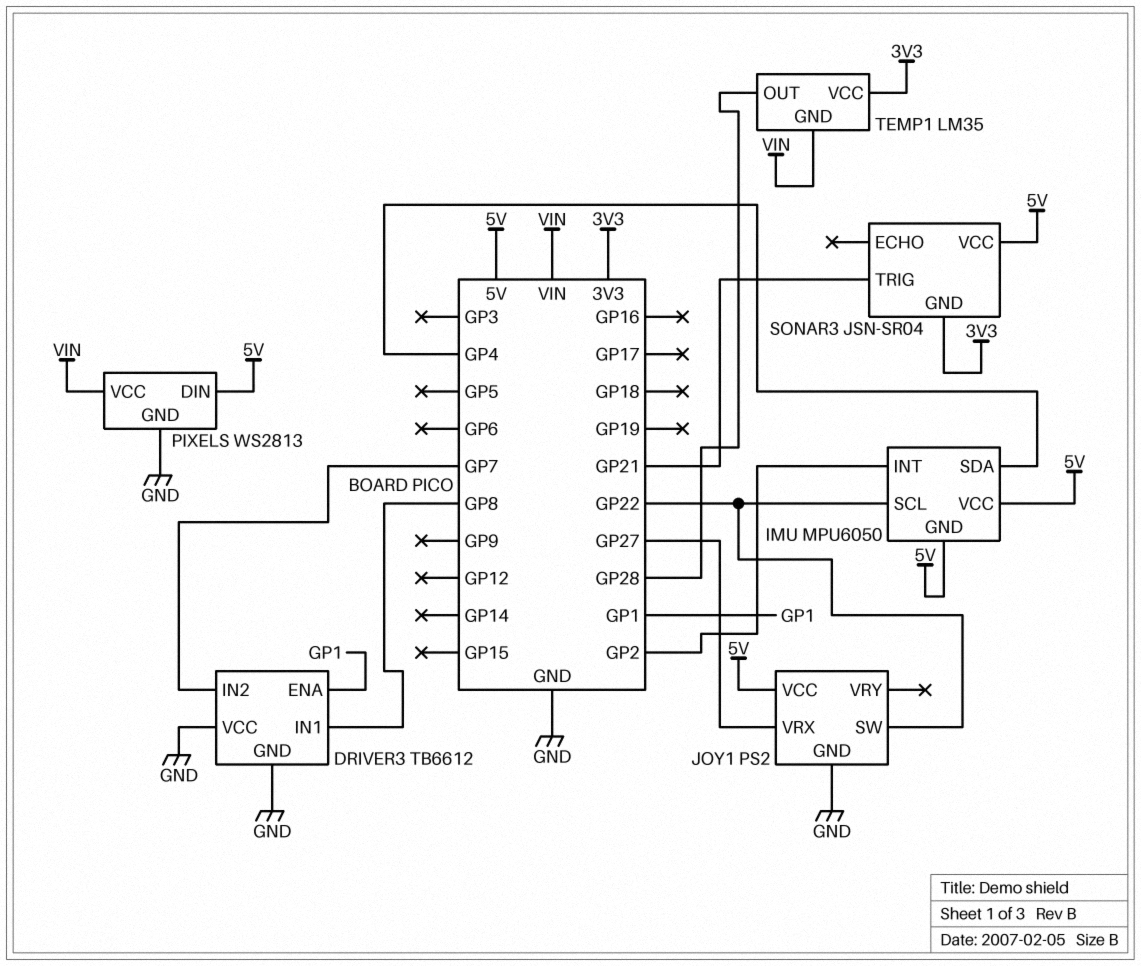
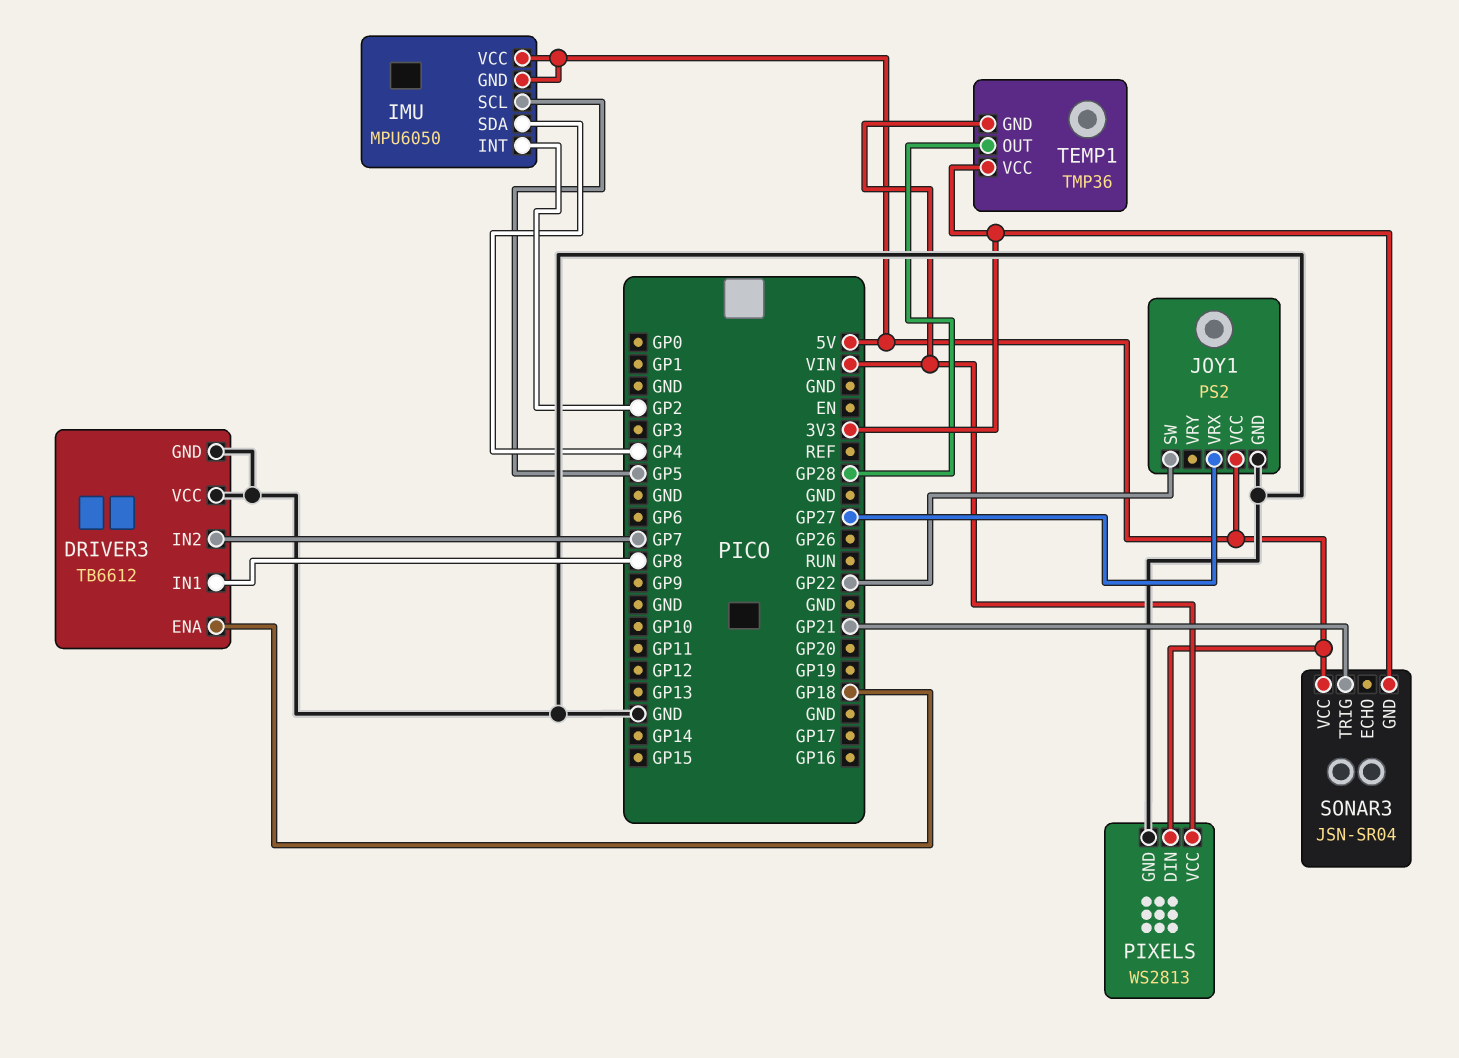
DRIVER3 pin ENA: GP1 -> GP18
IMU pin SCL: GP22 -> GP5
TEMP1: LM35 -> TMP36

